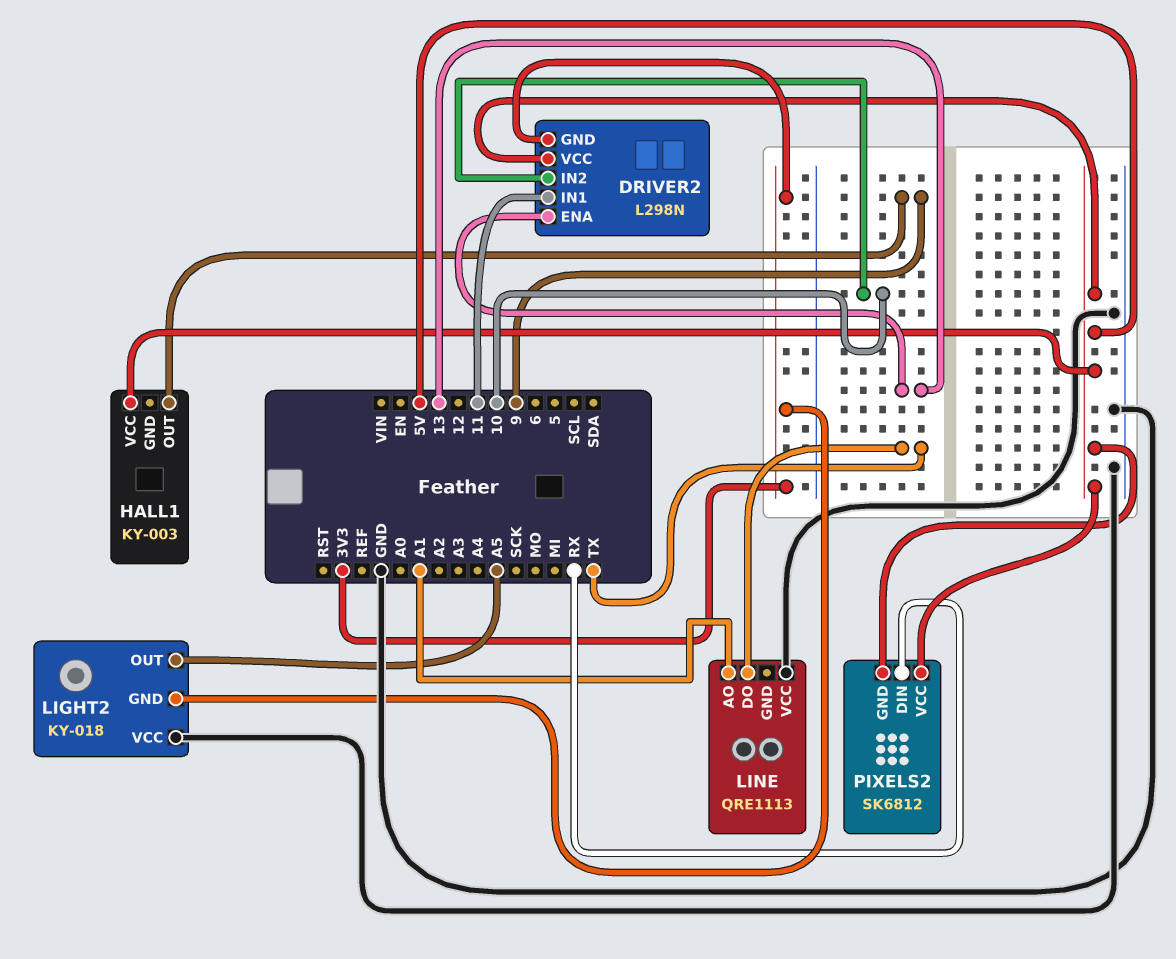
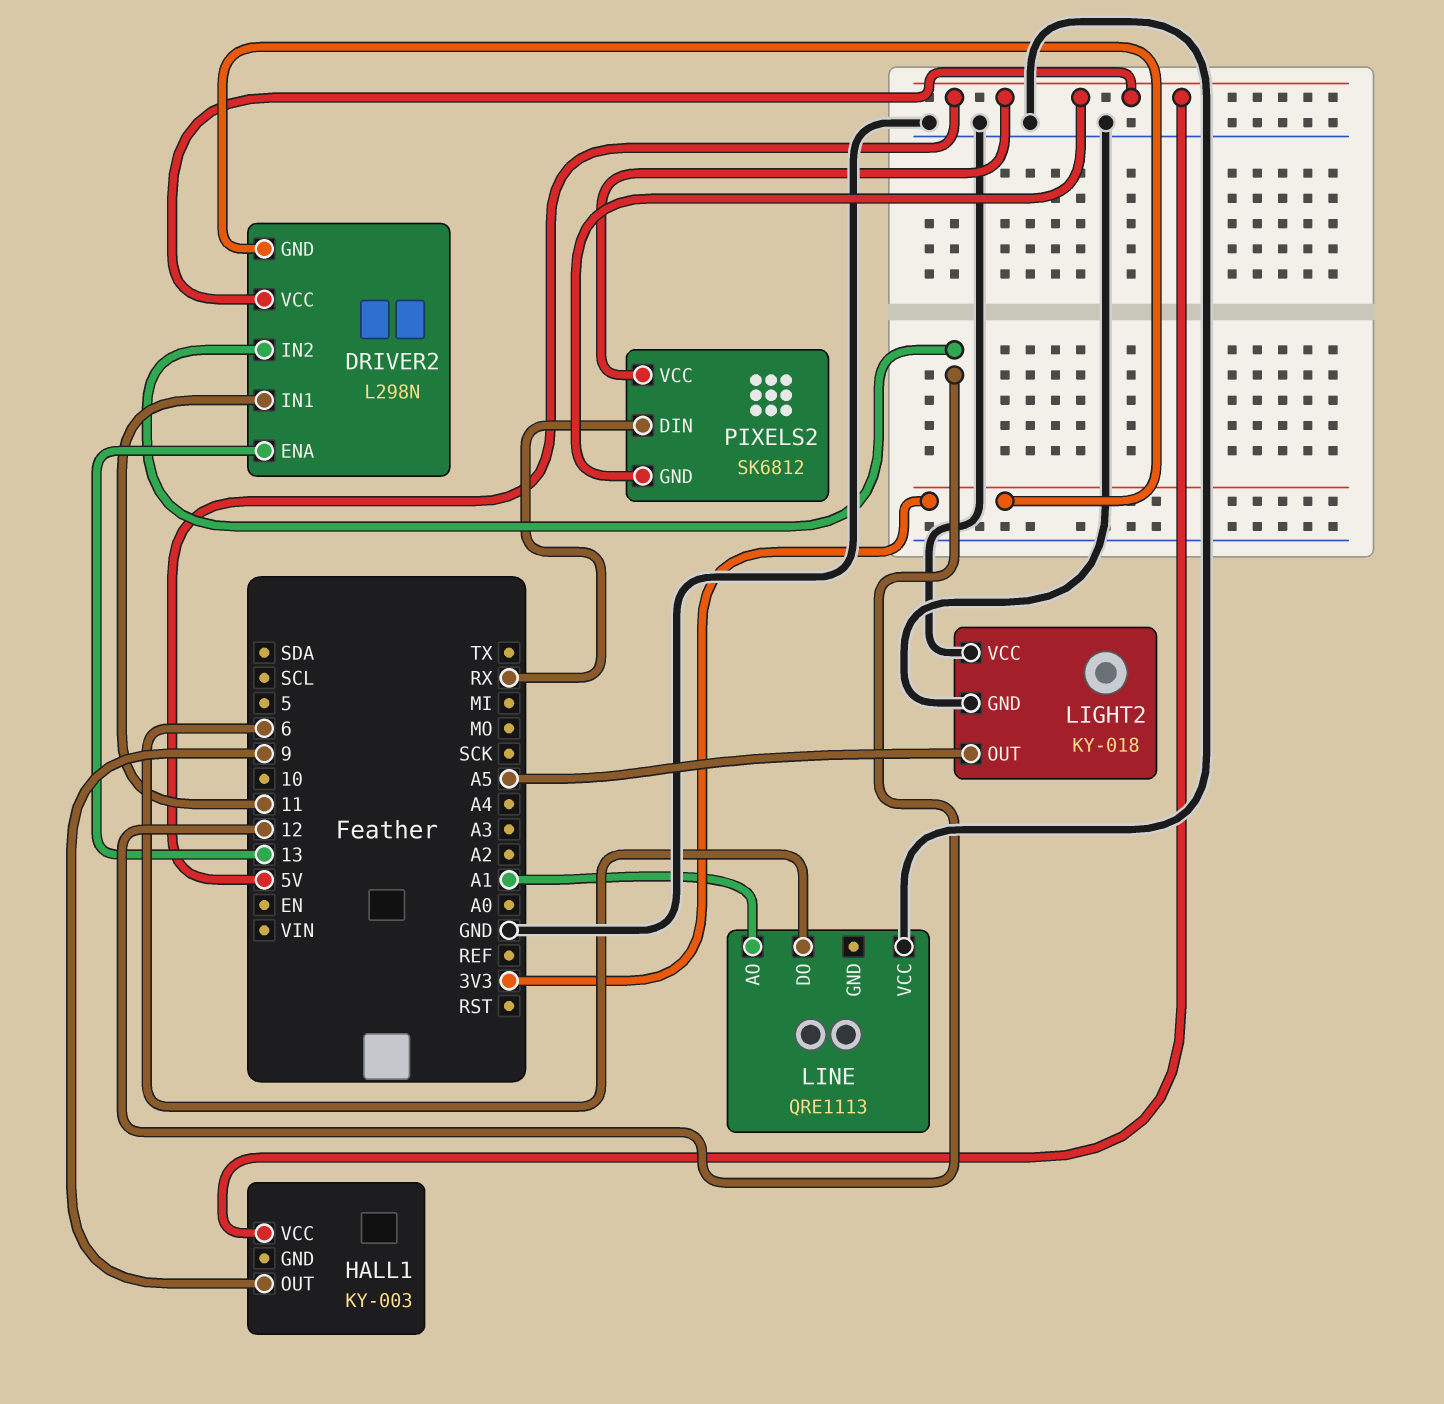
DRIVER2 pin IN2: 10 -> 12
LIGHT2 pin GND: 3V3 -> GND
LINE pin DO: TX -> 6

